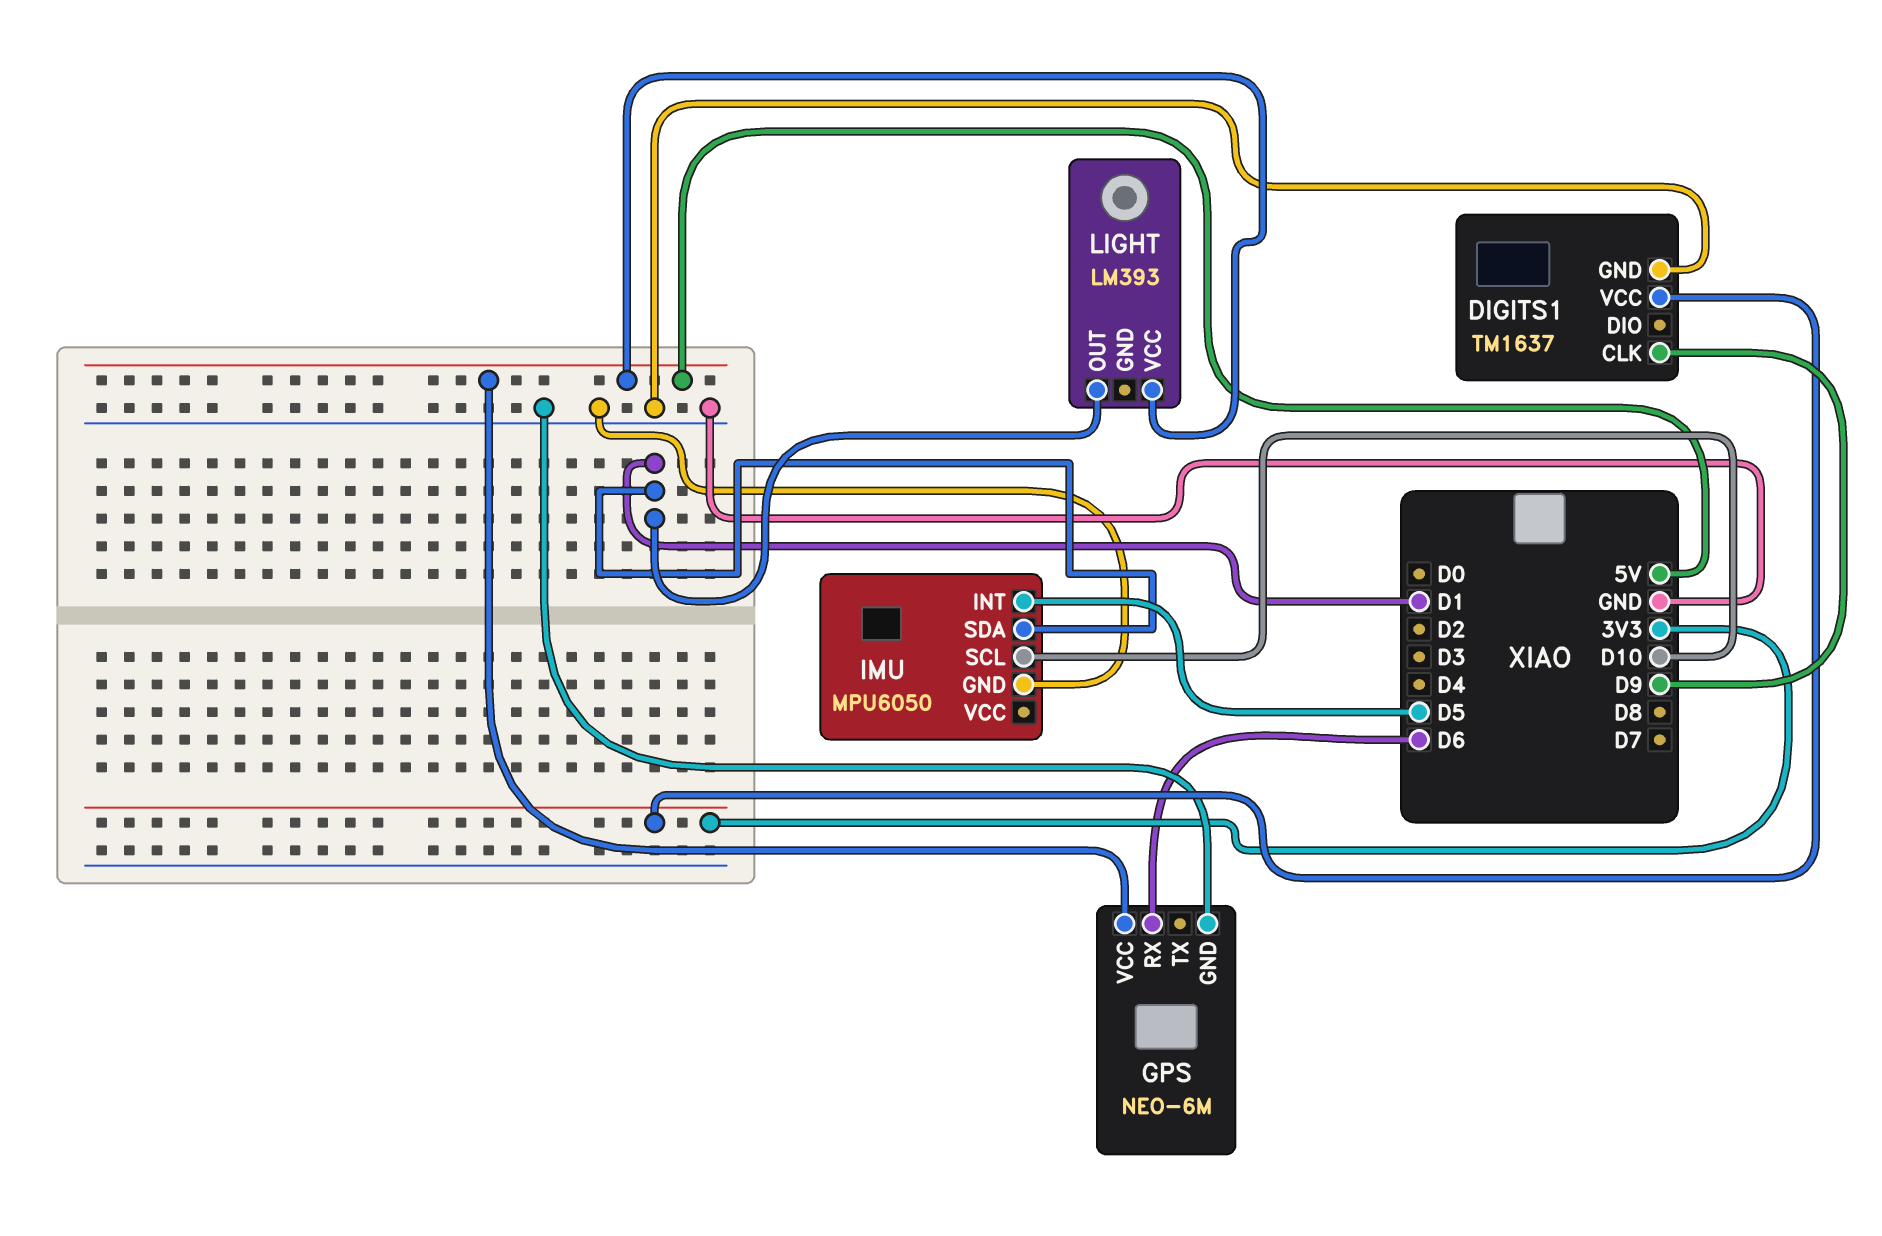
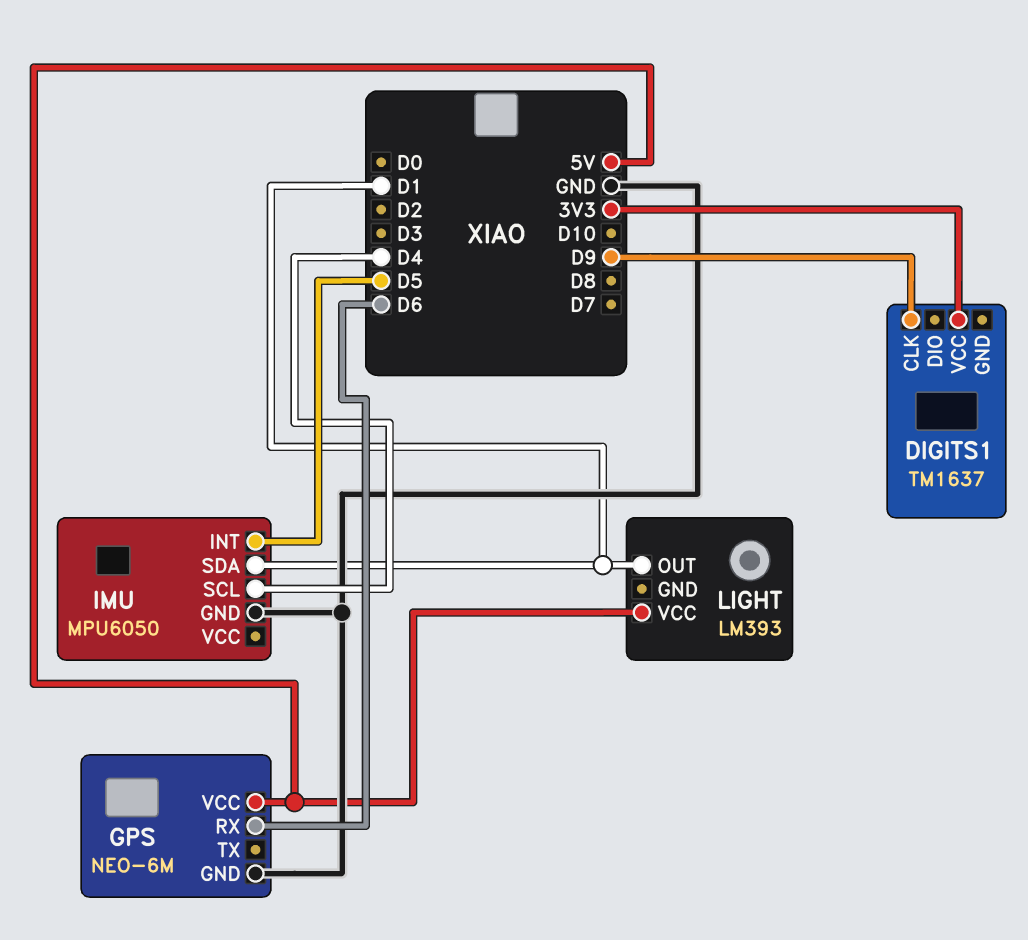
DIGITS1 pin GND: GND -> none
IMU pin SCL: D10 -> D4

